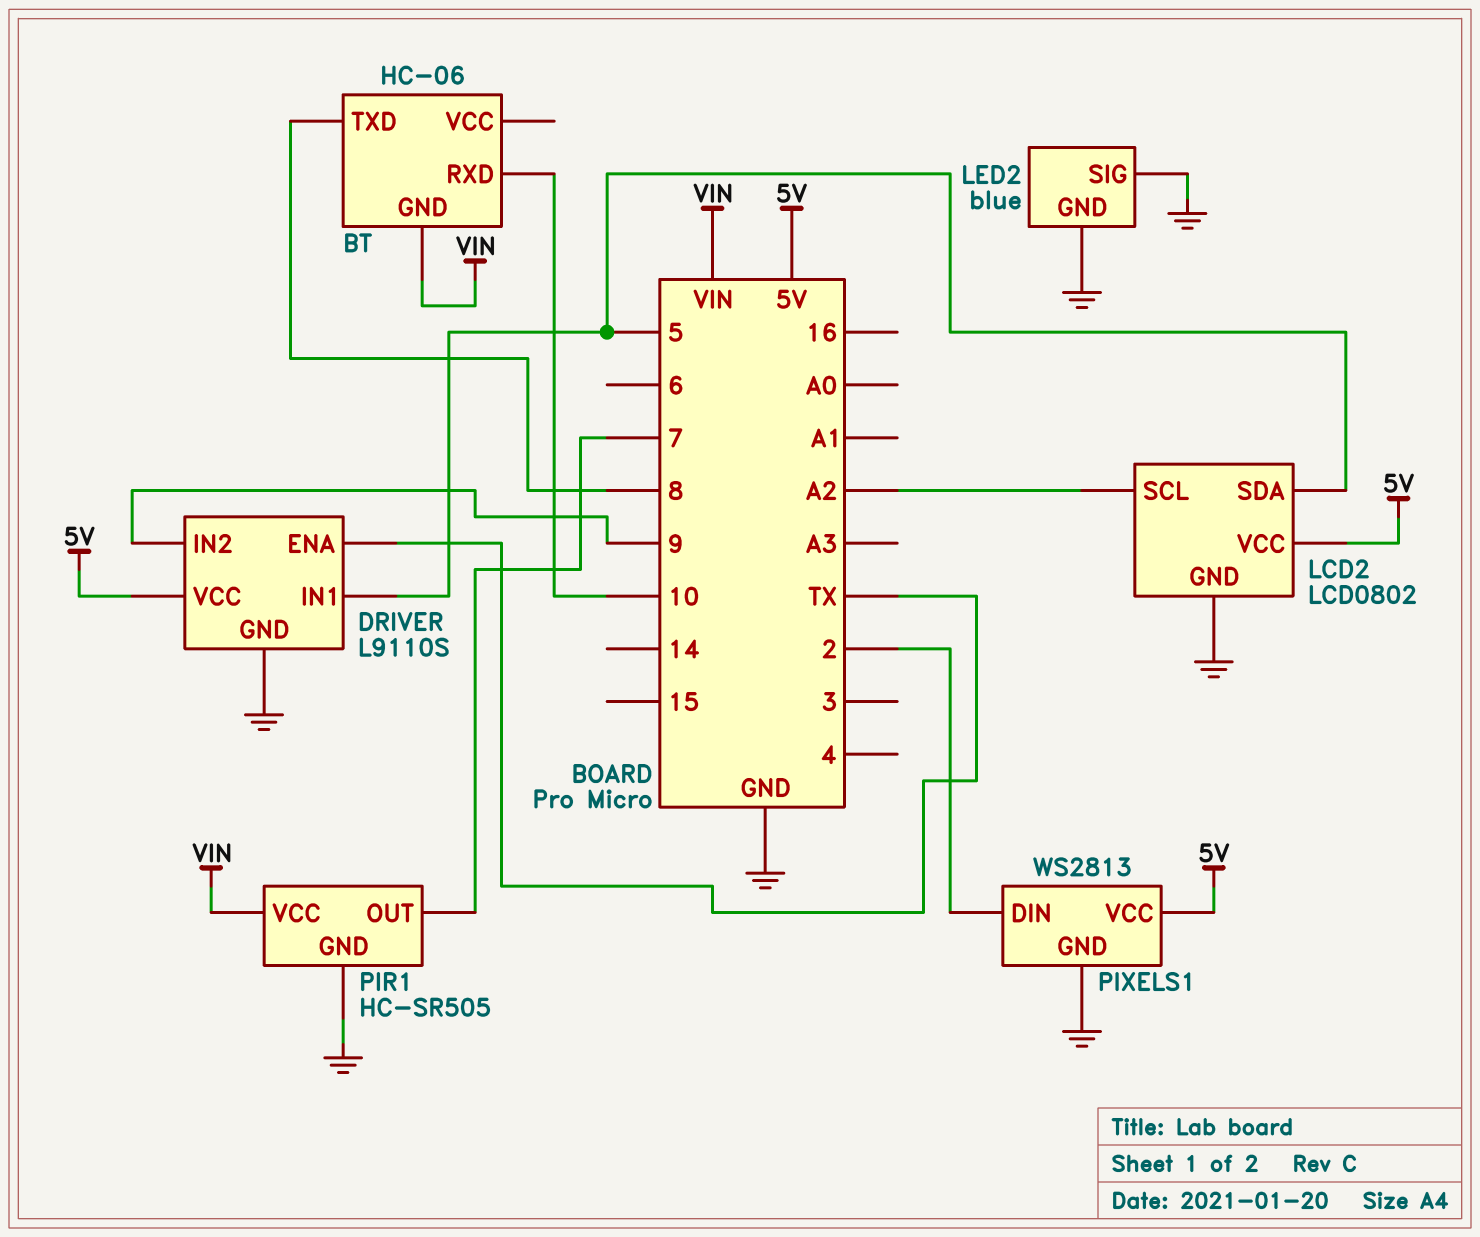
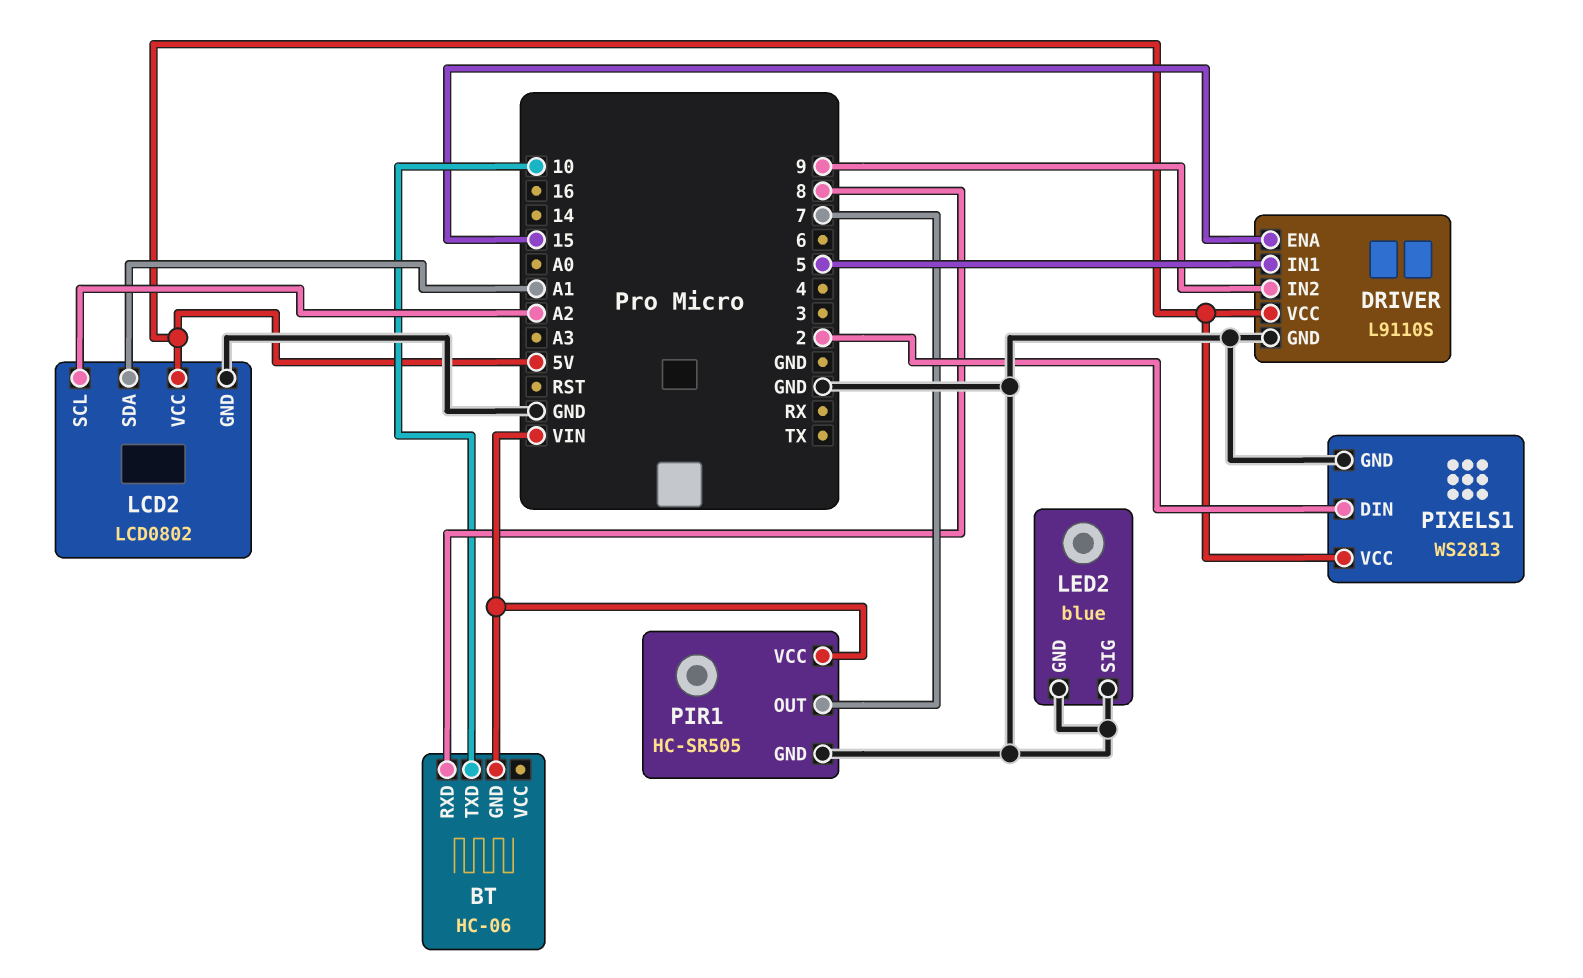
BT pin RXD: 10 -> 8
BT pin TXD: 8 -> 10
DRIVER pin ENA: TX -> 15
LCD2 pin SDA: 5 -> A1

